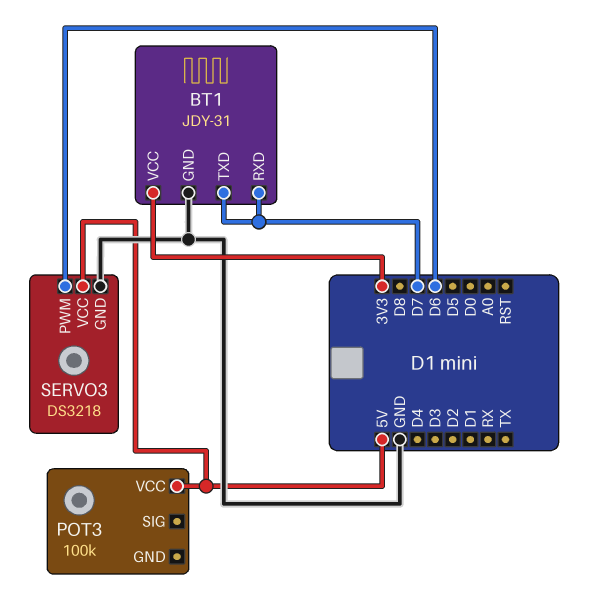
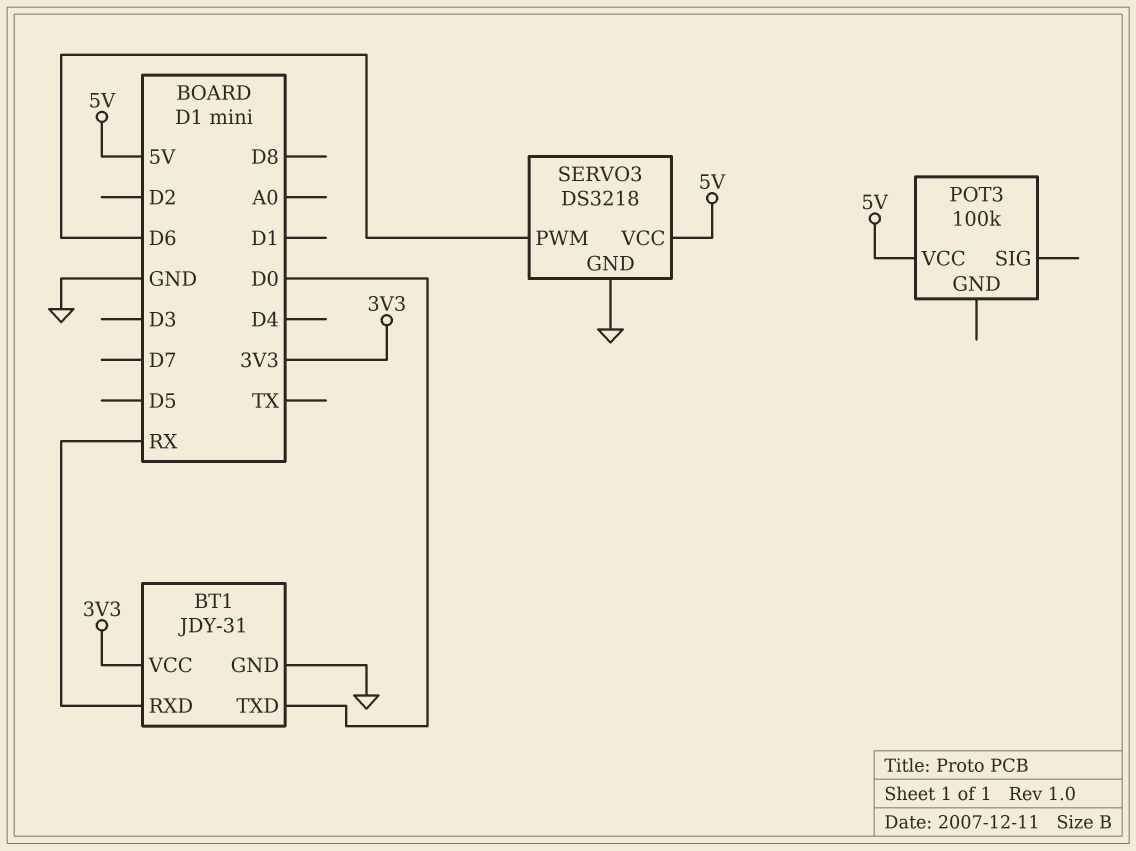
BT1 pin RXD: D7 -> RX
BT1 pin TXD: D7 -> D0

